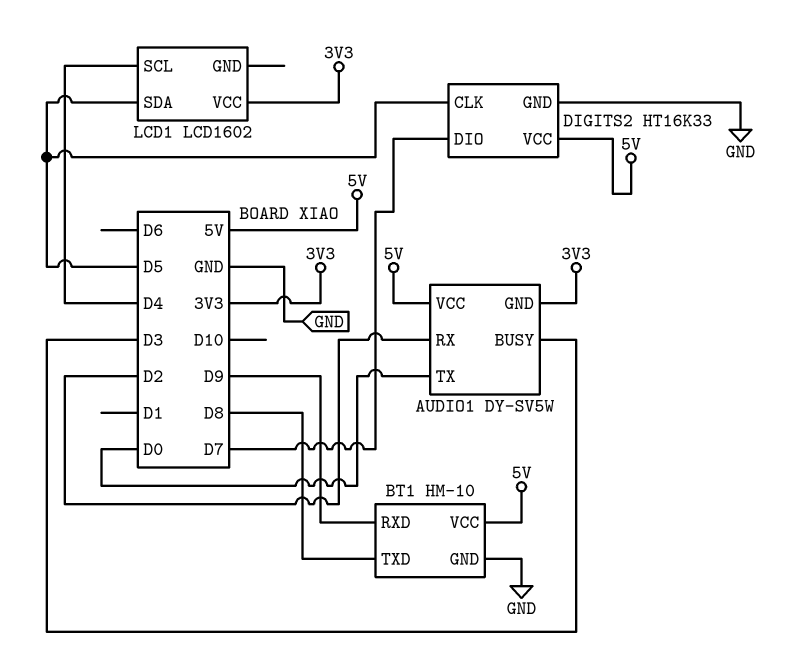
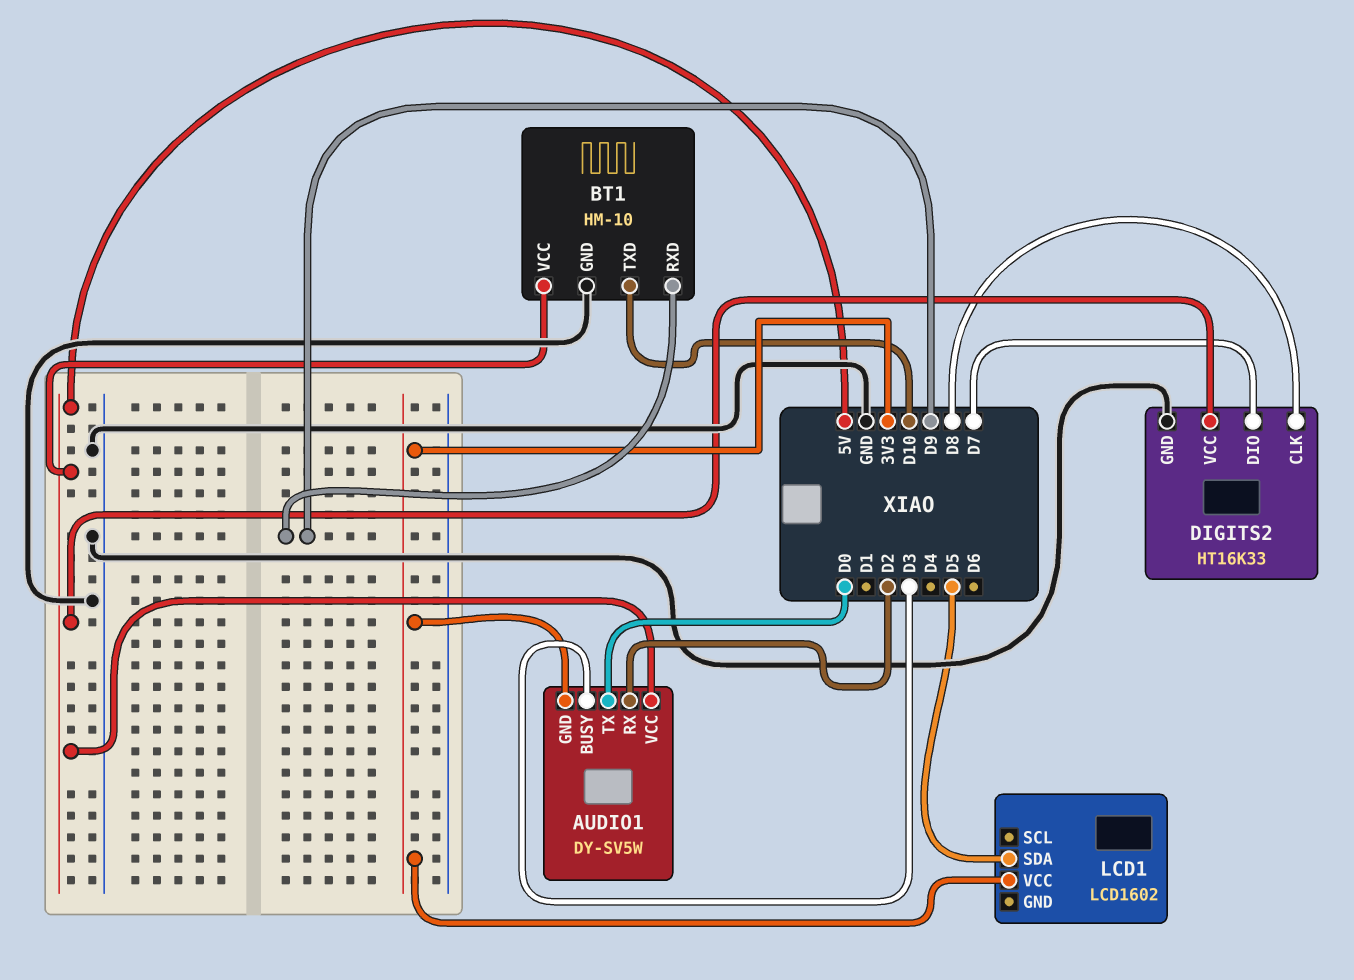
BT1 pin TXD: D8 -> D10
DIGITS2 pin CLK: D5 -> D8
LCD1 pin SCL: D4 -> none

